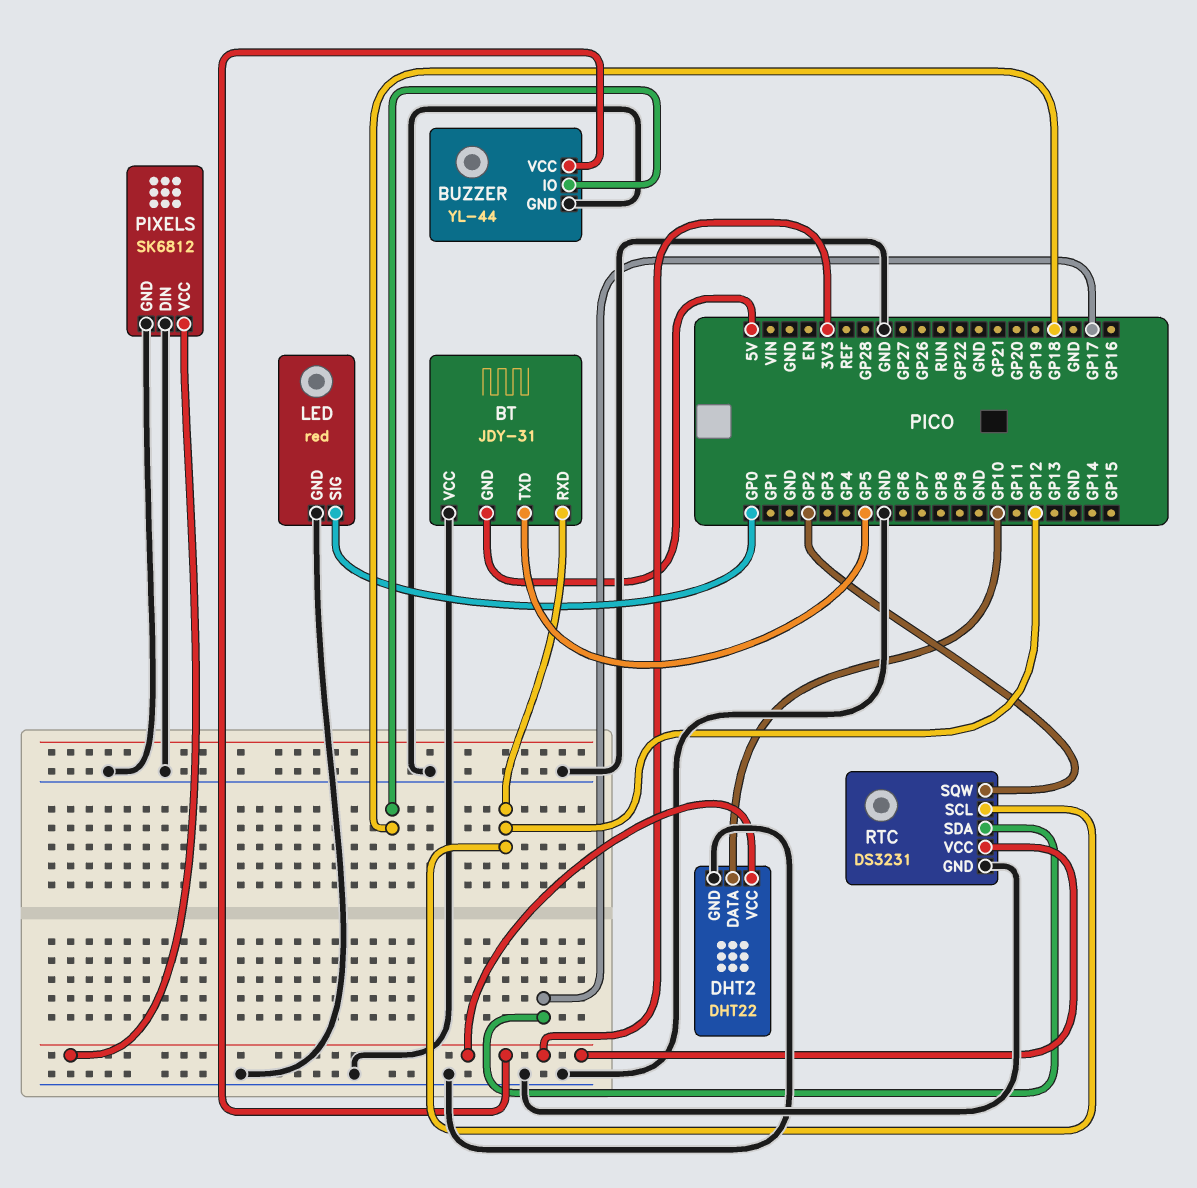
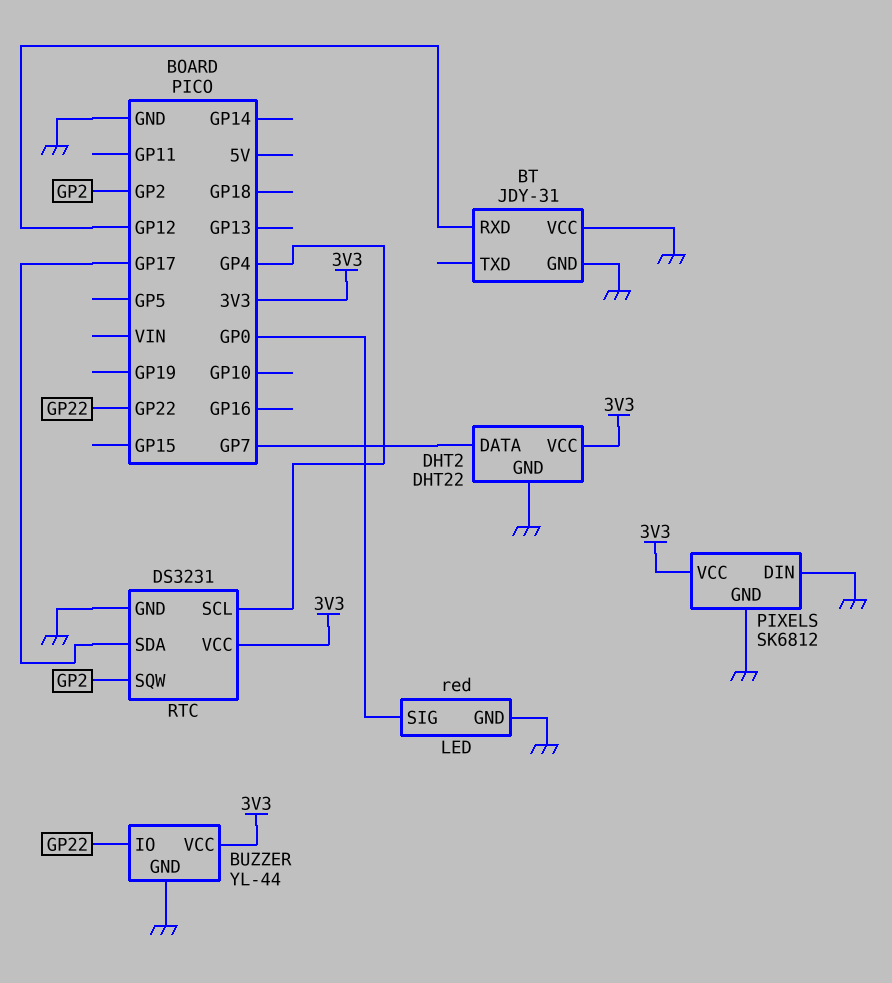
BT pin GND: 5V -> GND
BT pin TXD: GP5 -> none
BUZZER pin IO: GP18 -> GP22
DHT2 pin DATA: GP10 -> GP7
RTC pin SCL: GP12 -> GP4

